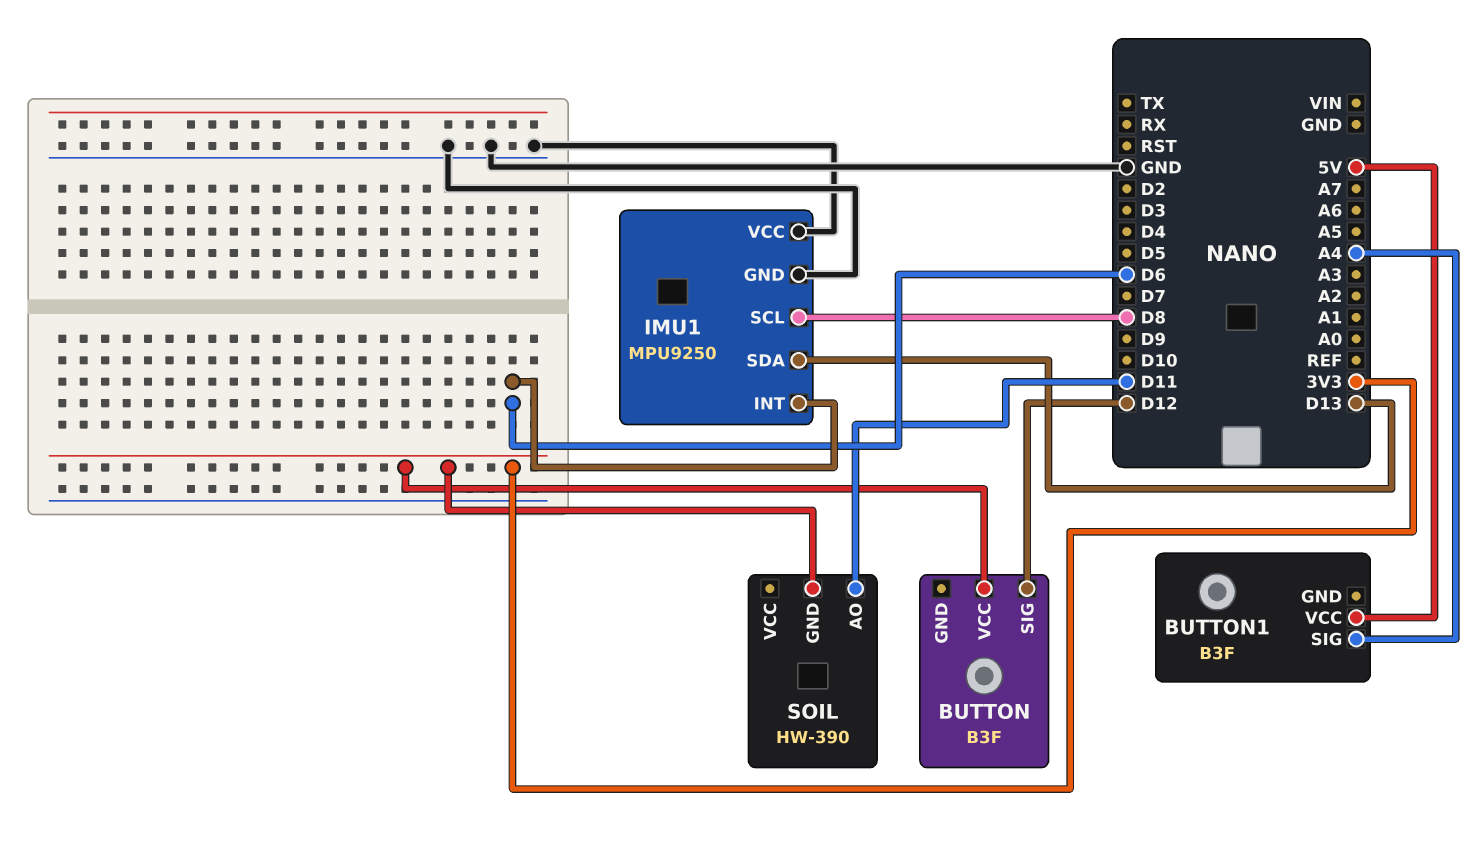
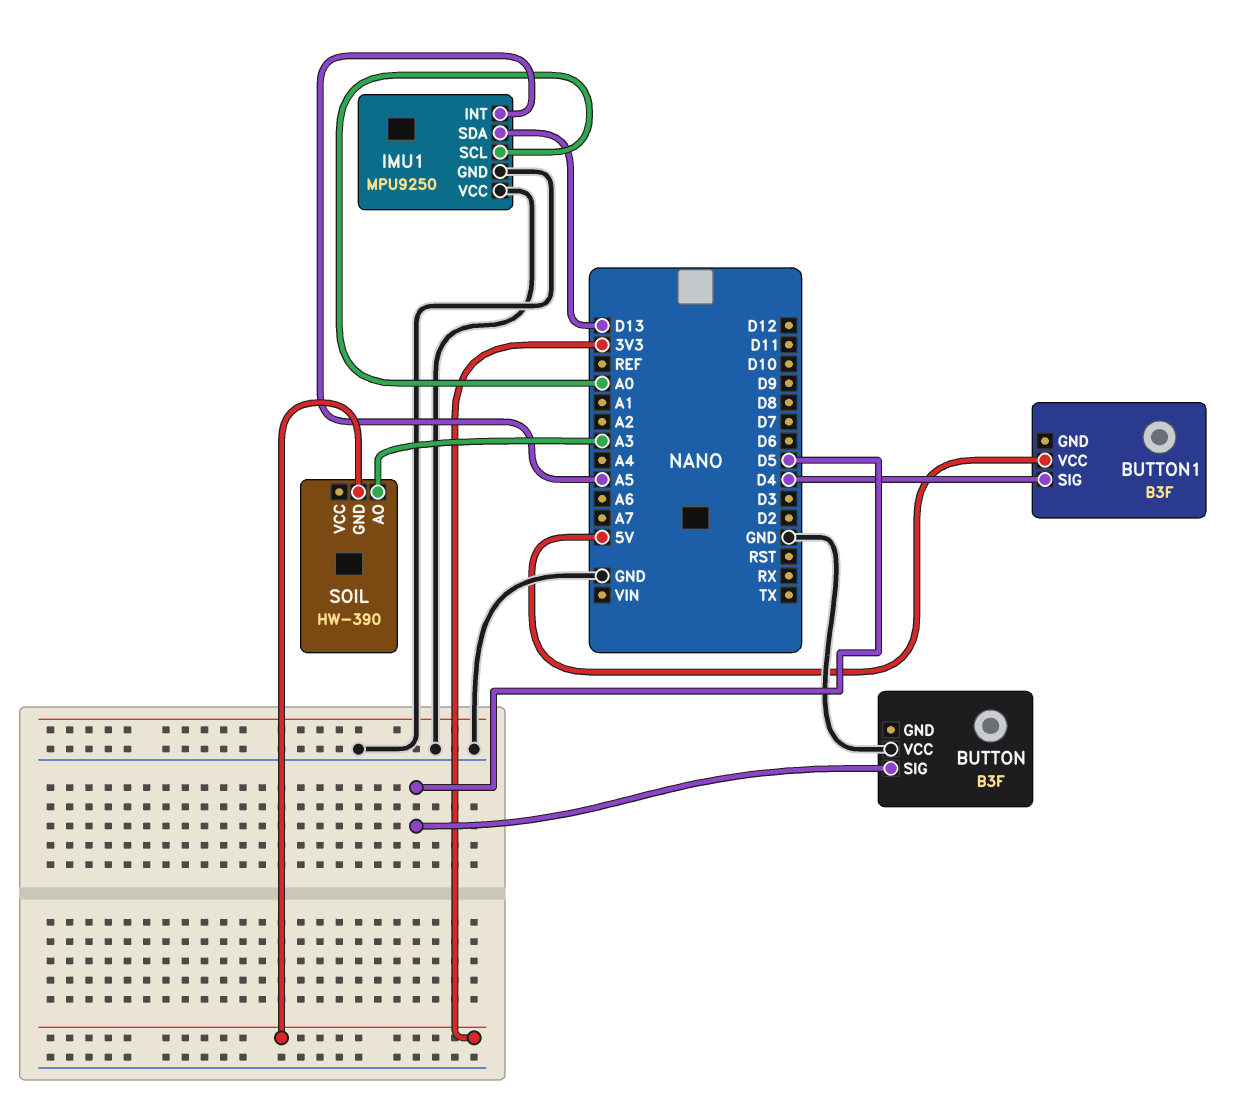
BUTTON pin SIG: D12 -> D5
BUTTON pin VCC: 3V3 -> GND
BUTTON1 pin SIG: A4 -> D4
IMU1 pin INT: D6 -> A5
IMU1 pin SCL: D8 -> A0
SOIL pin AO: D11 -> A3

